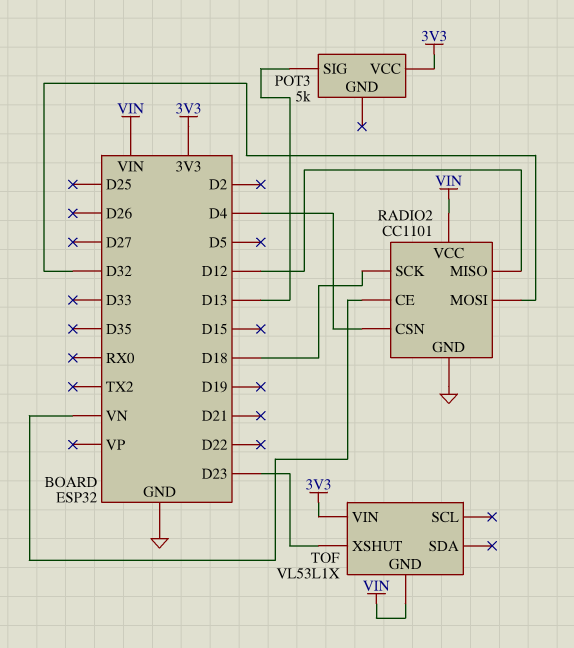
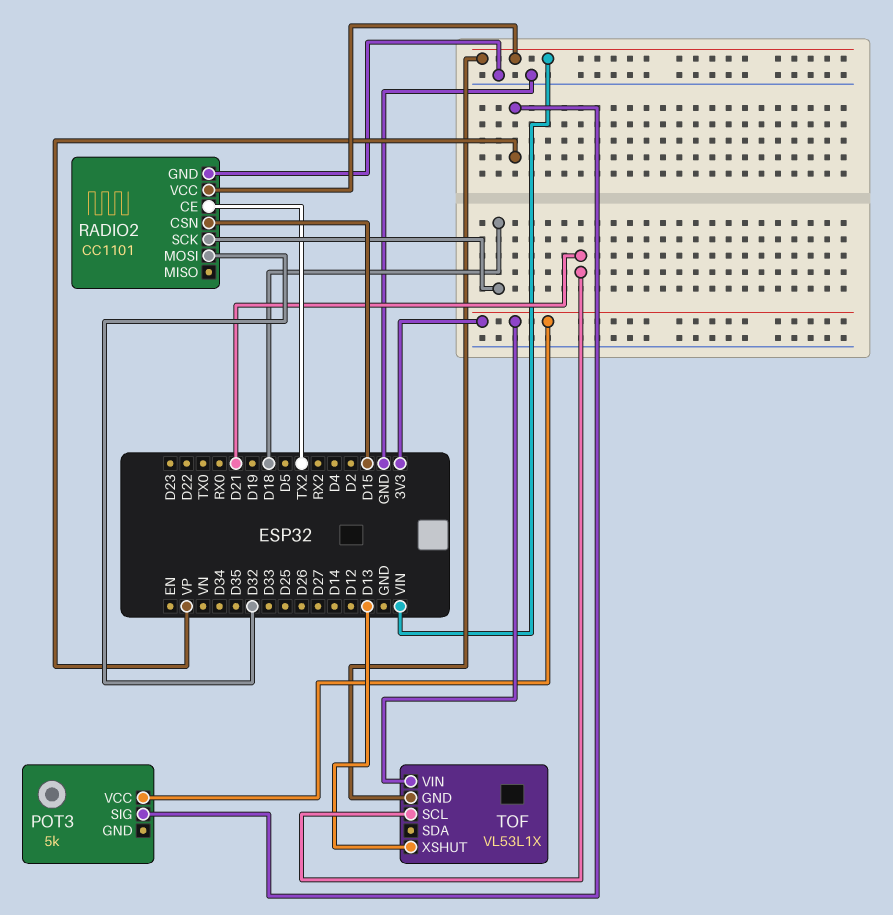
POT3 pin SIG: D13 -> VP
RADIO2 pin CE: VN -> TX2
RADIO2 pin CSN: D4 -> D15
RADIO2 pin MISO: D12 -> none
TOF pin SCL: none -> D21
TOF pin XSHUT: D23 -> D13

